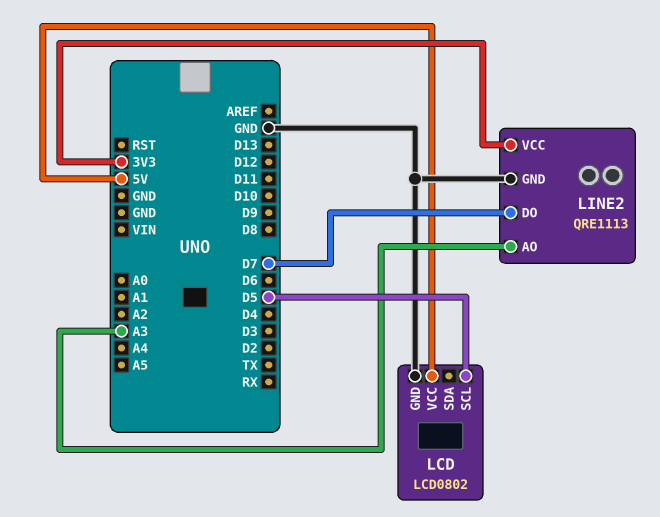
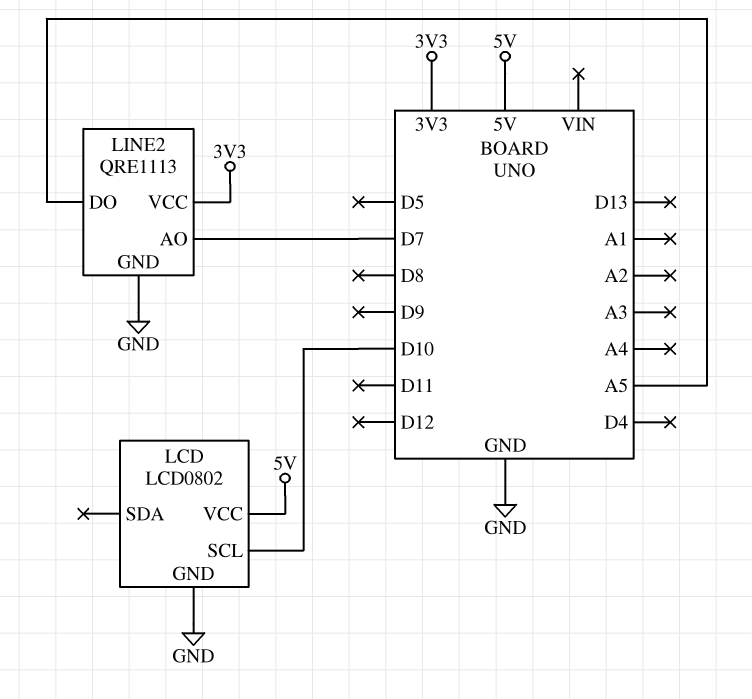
LCD pin SCL: D5 -> D10
LINE2 pin AO: A3 -> D7
LINE2 pin DO: D7 -> A5

